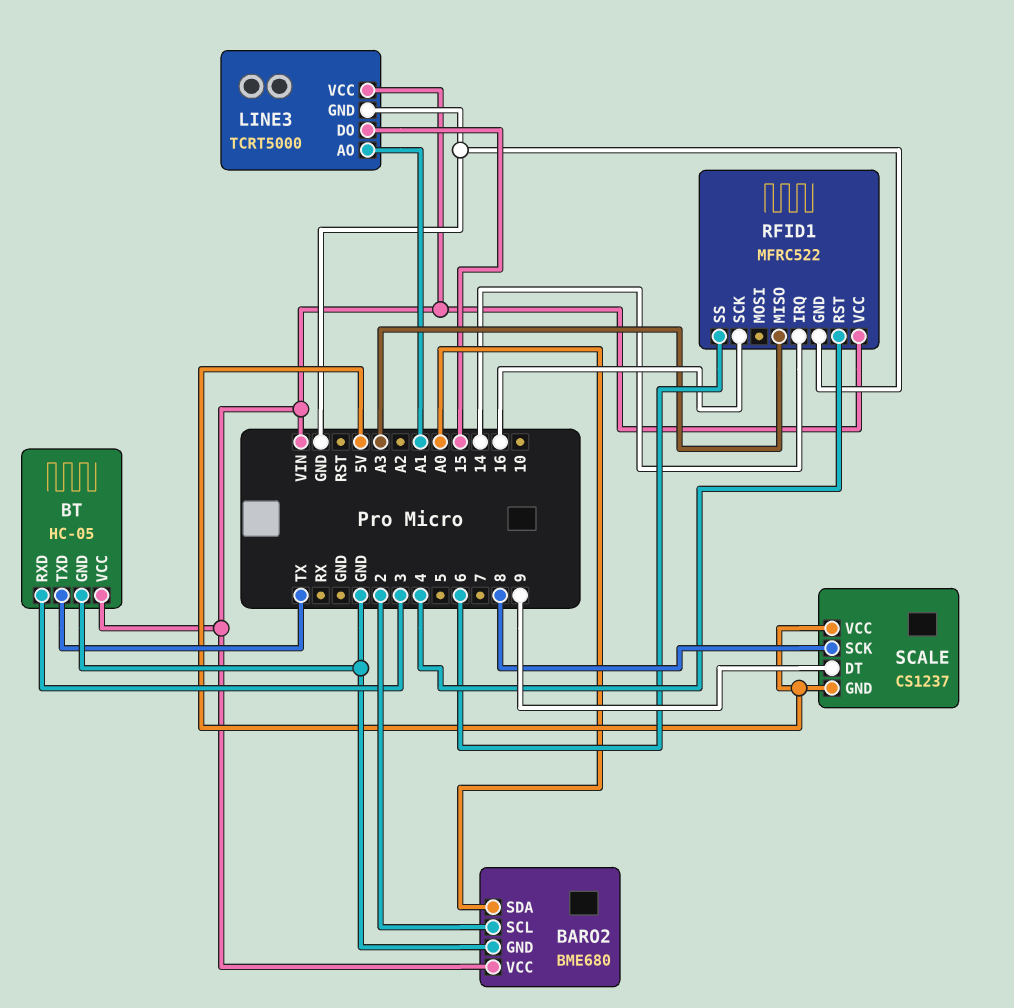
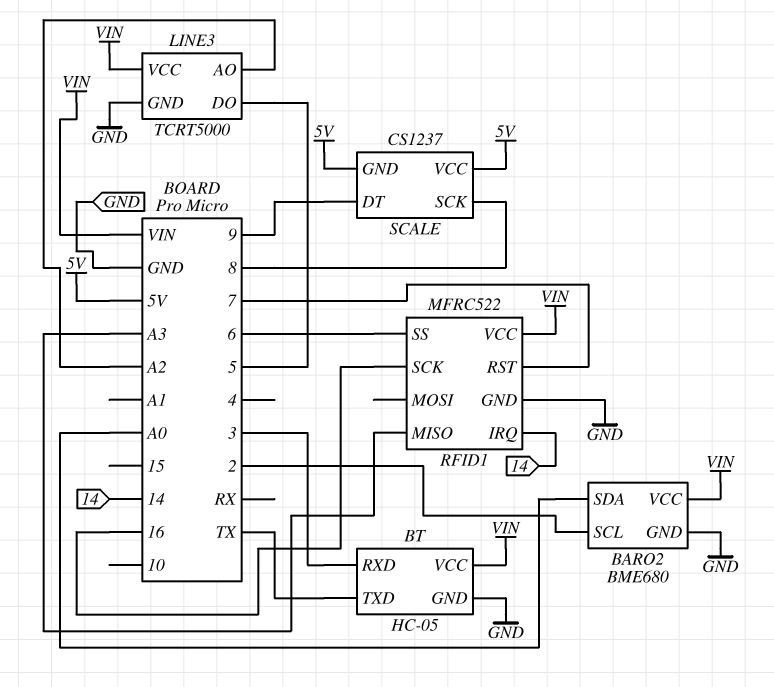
LINE3 pin AO: A1 -> A2
LINE3 pin DO: 15 -> 5
RFID1 pin RST: 4 -> 7

